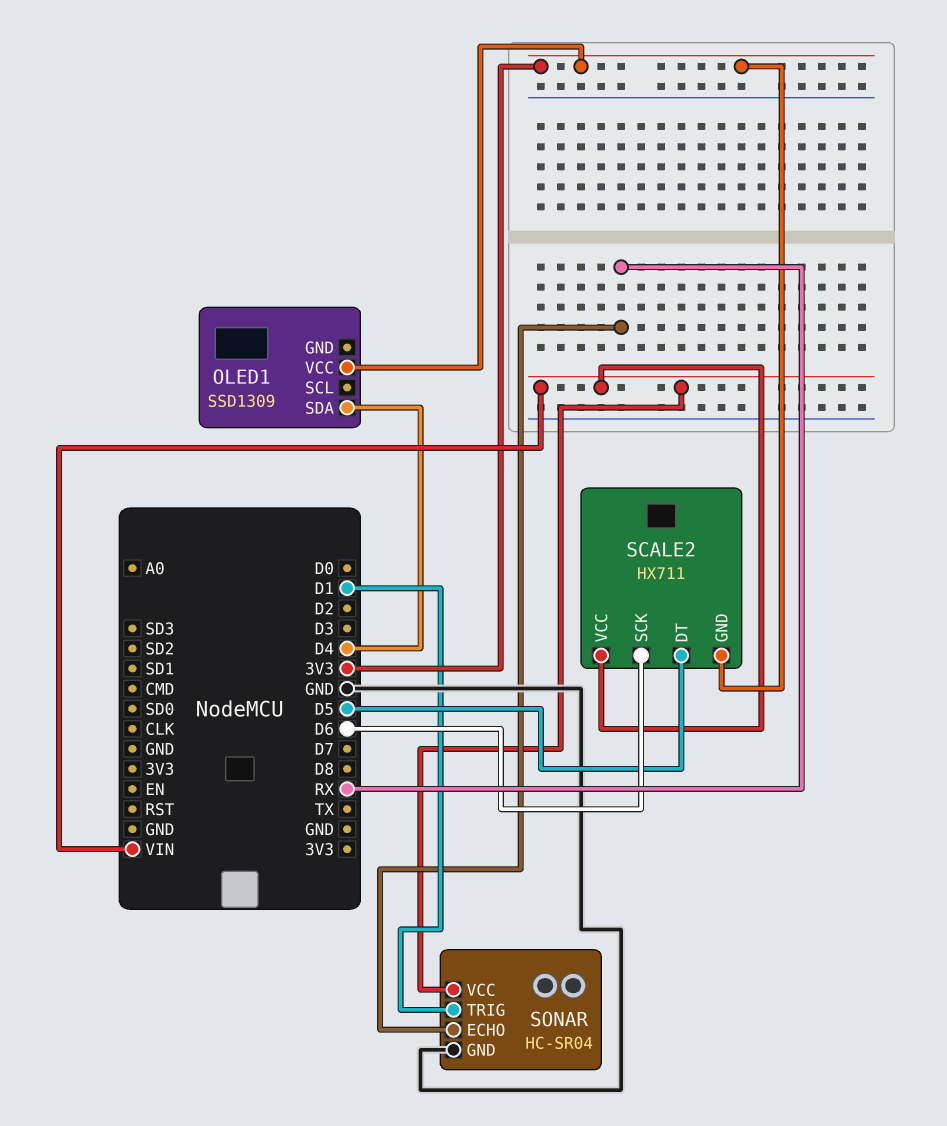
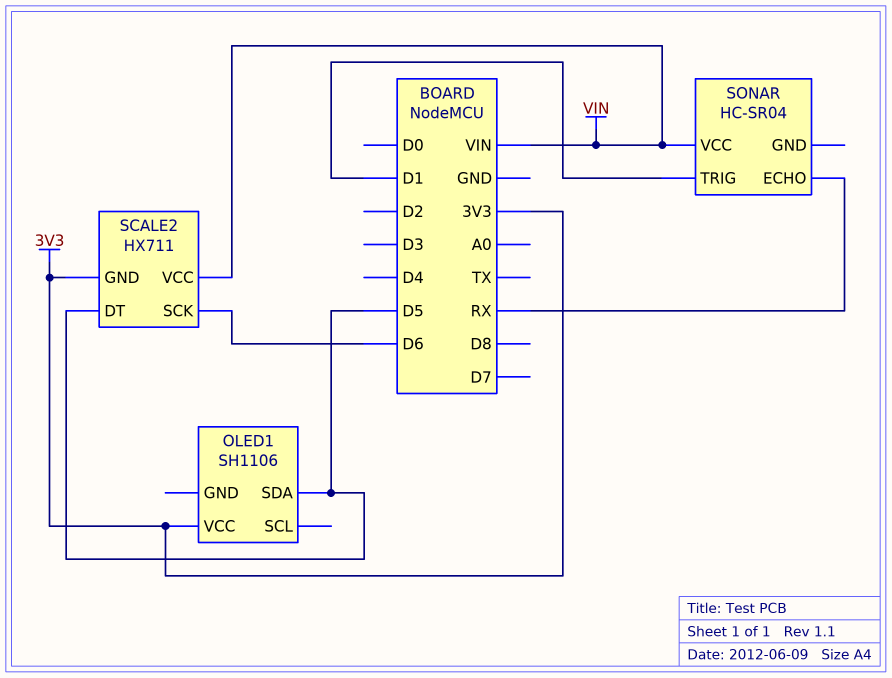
OLED1: SSD1309 -> SH1106
OLED1 pin SDA: D4 -> D5
SONAR pin GND: GND -> none

